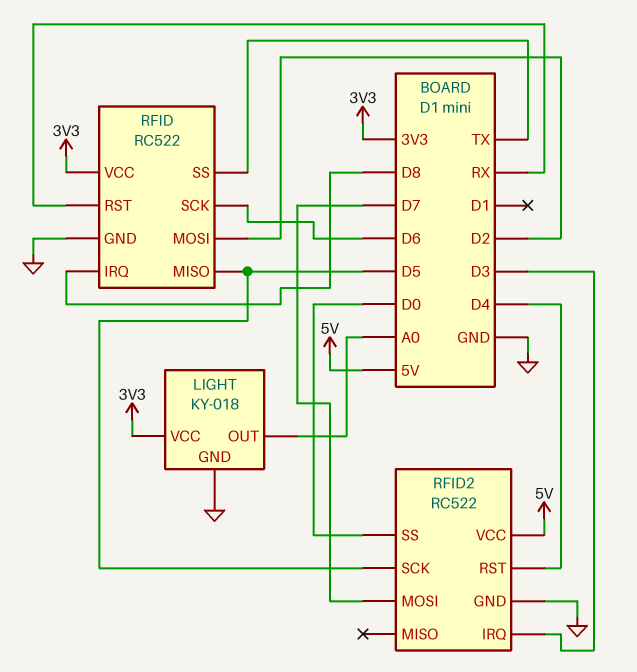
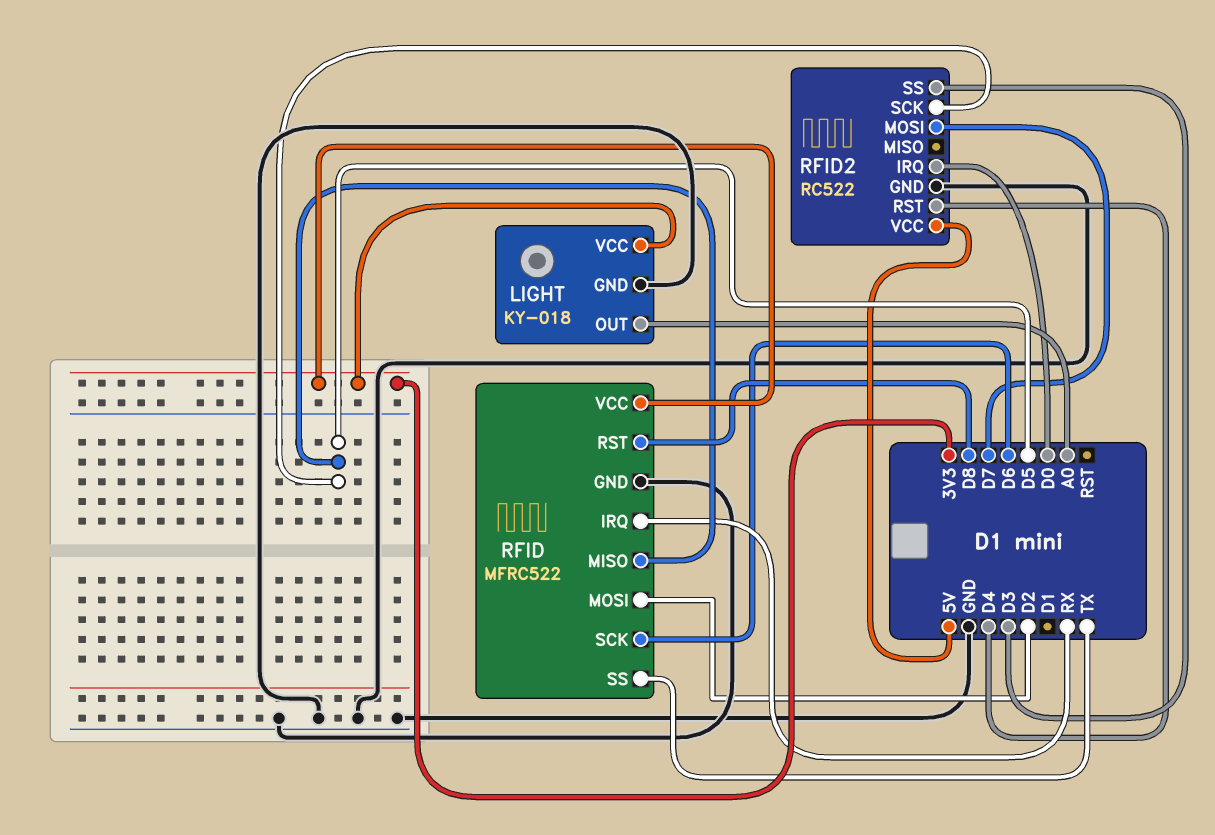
RFID: RC522 -> MFRC522
RFID pin IRQ: D8 -> RX
RFID pin RST: RX -> D8
RFID2 pin IRQ: D3 -> D0
RFID2 pin SS: D0 -> D3

